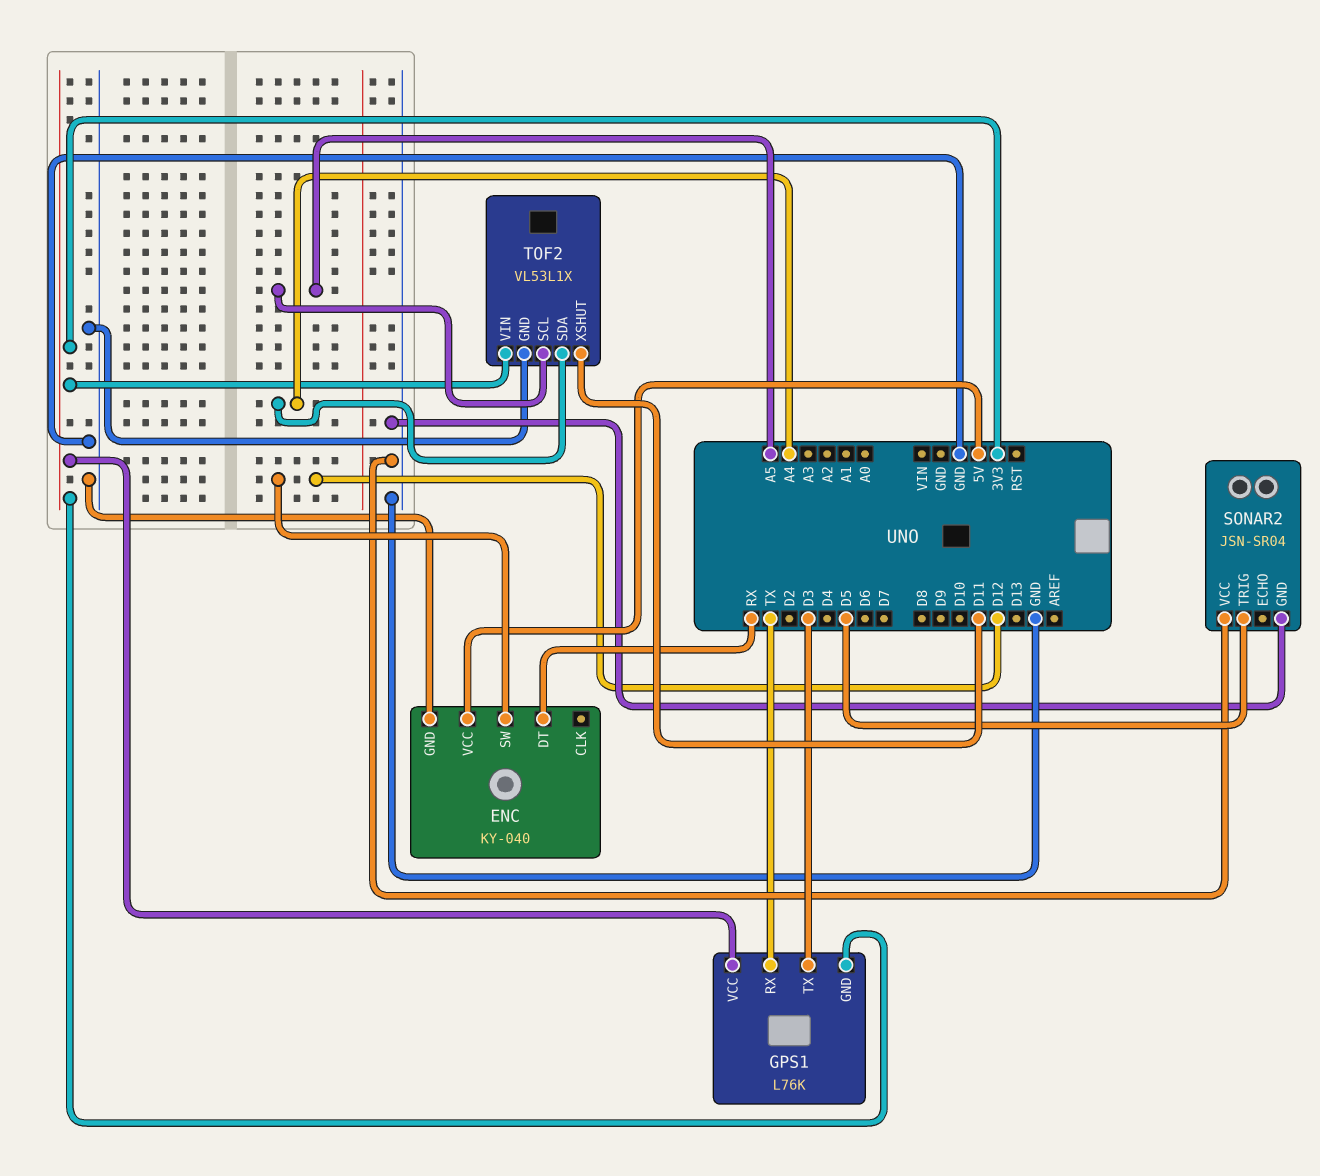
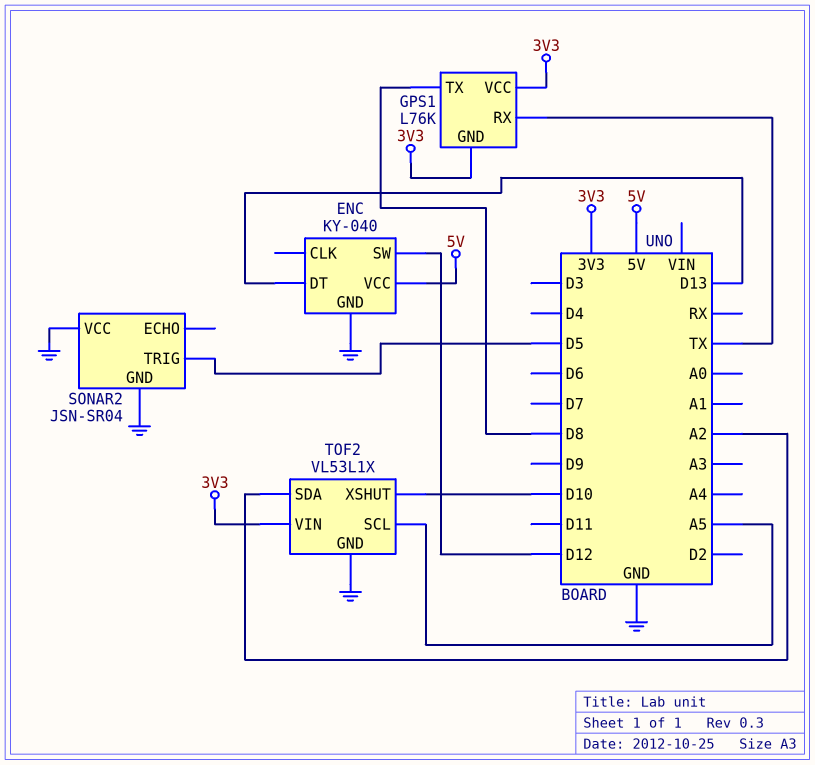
ENC pin DT: RX -> D13
GPS1 pin TX: D3 -> D8
TOF2 pin SDA: A4 -> A2
TOF2 pin XSHUT: D11 -> D10

